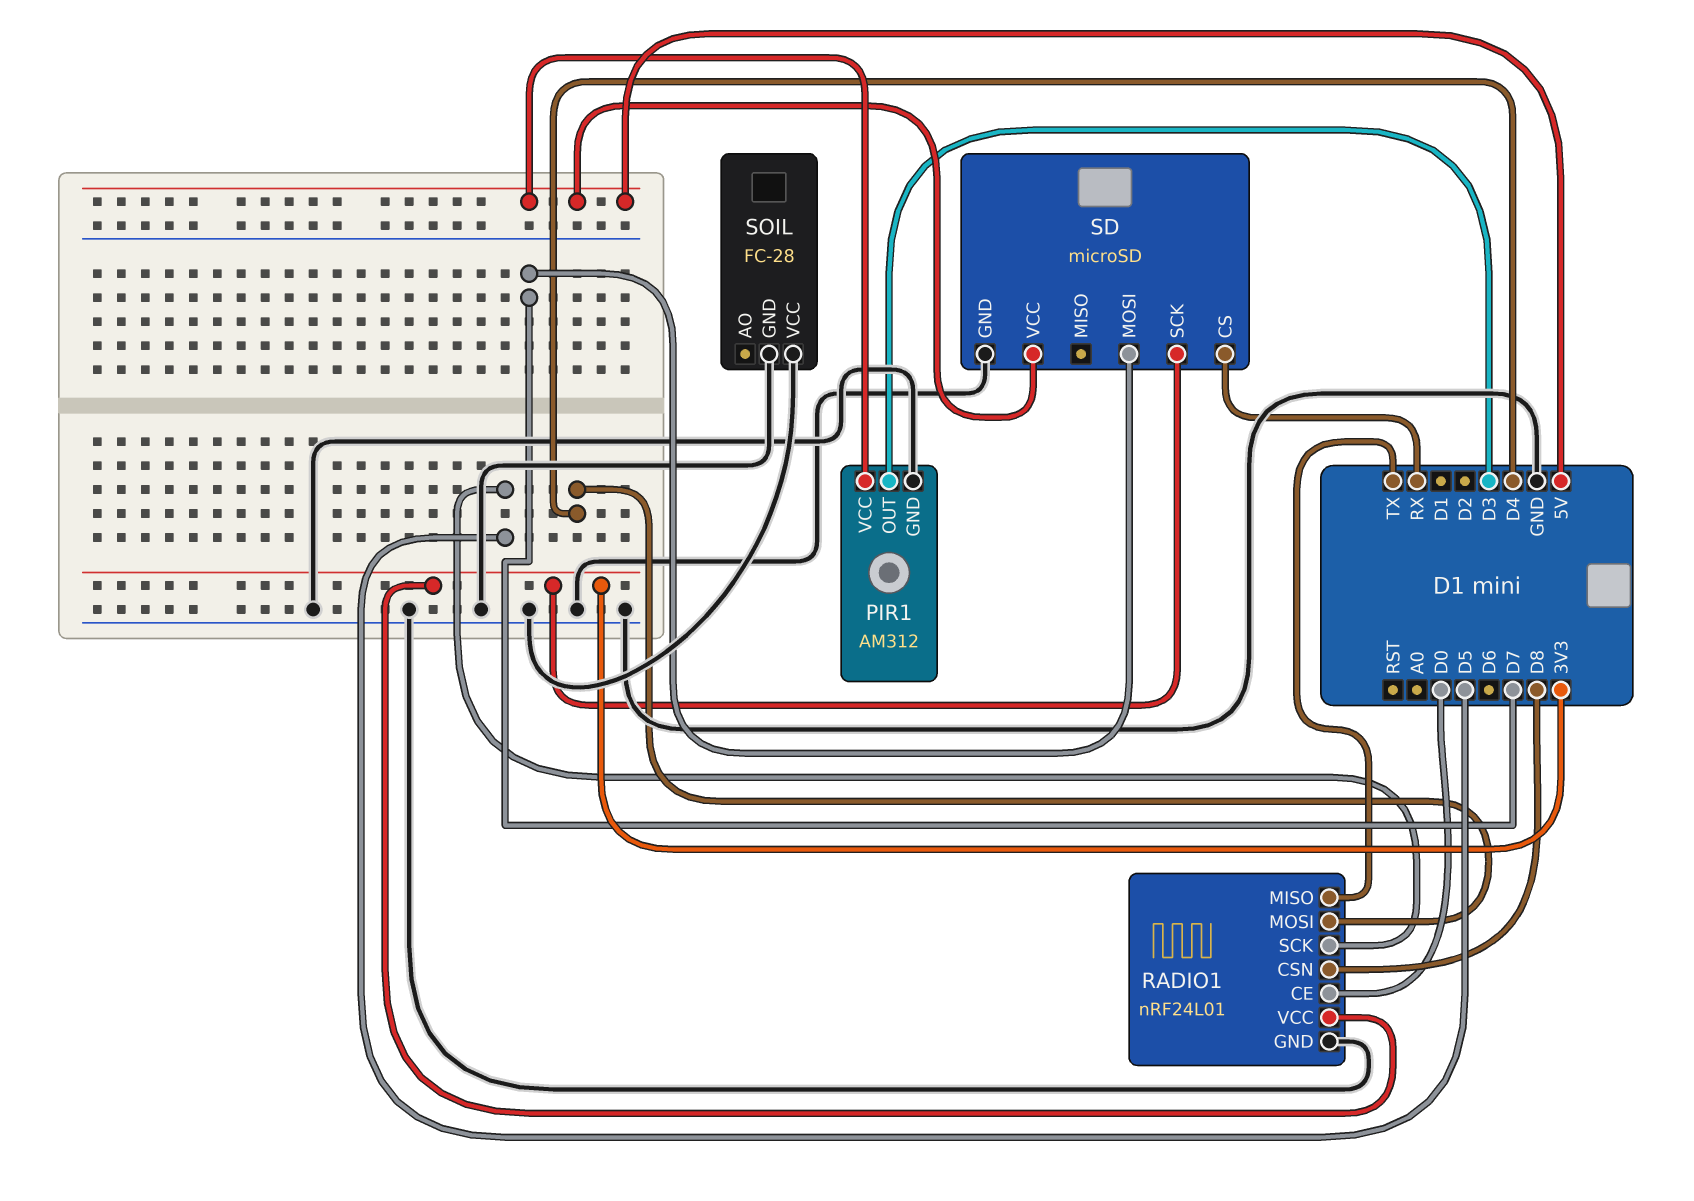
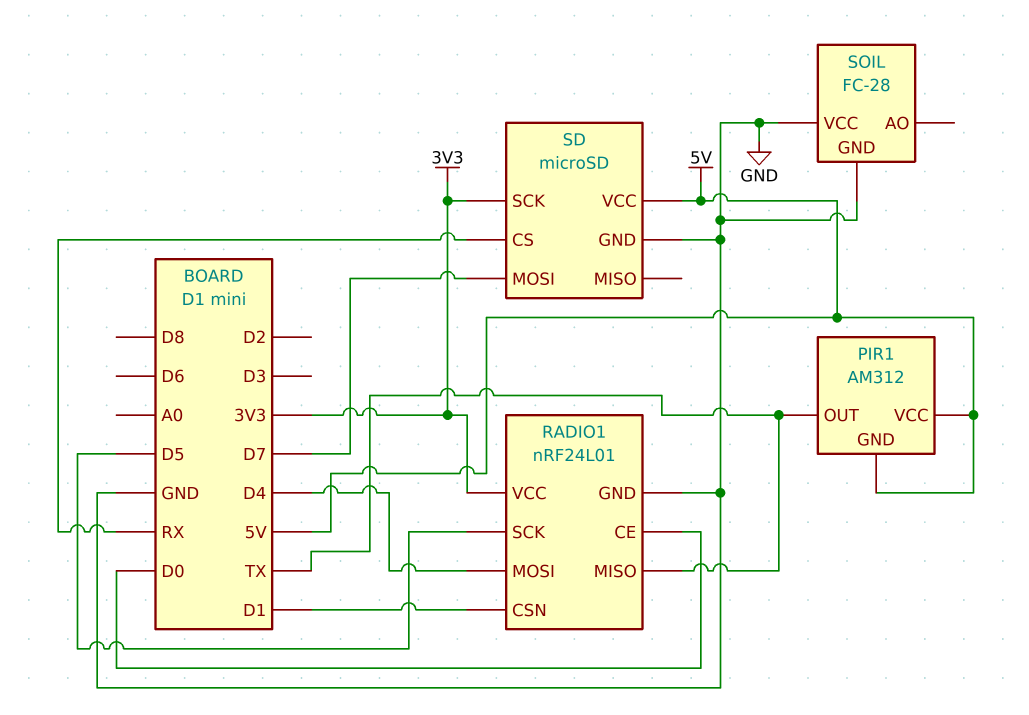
PIR1 pin GND: GND -> 5V
PIR1 pin OUT: D3 -> TX
RADIO1 pin CSN: D8 -> D1

